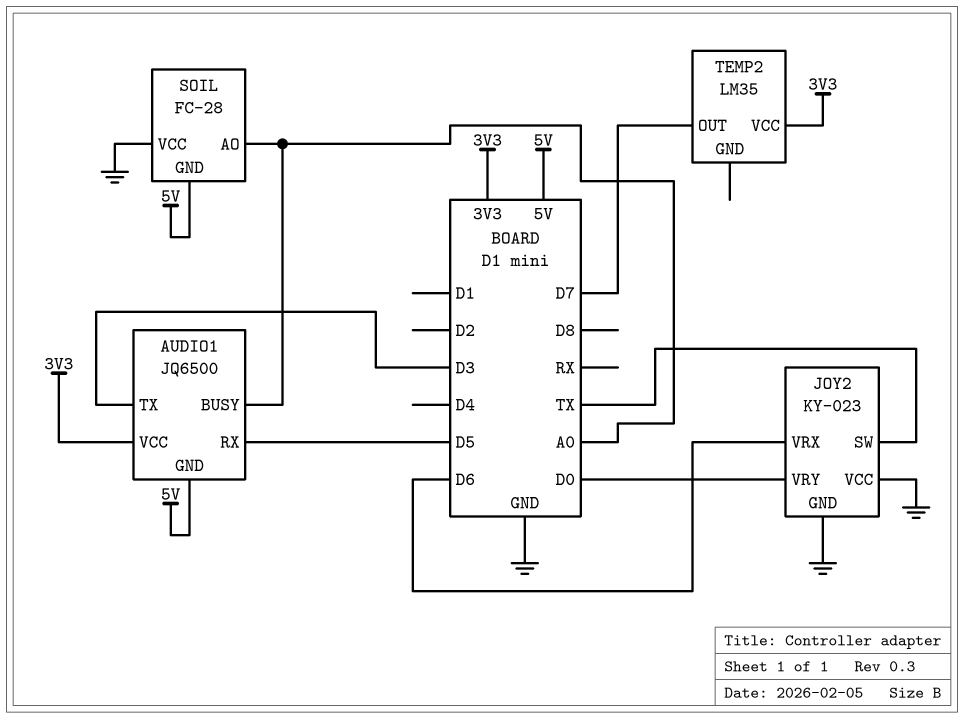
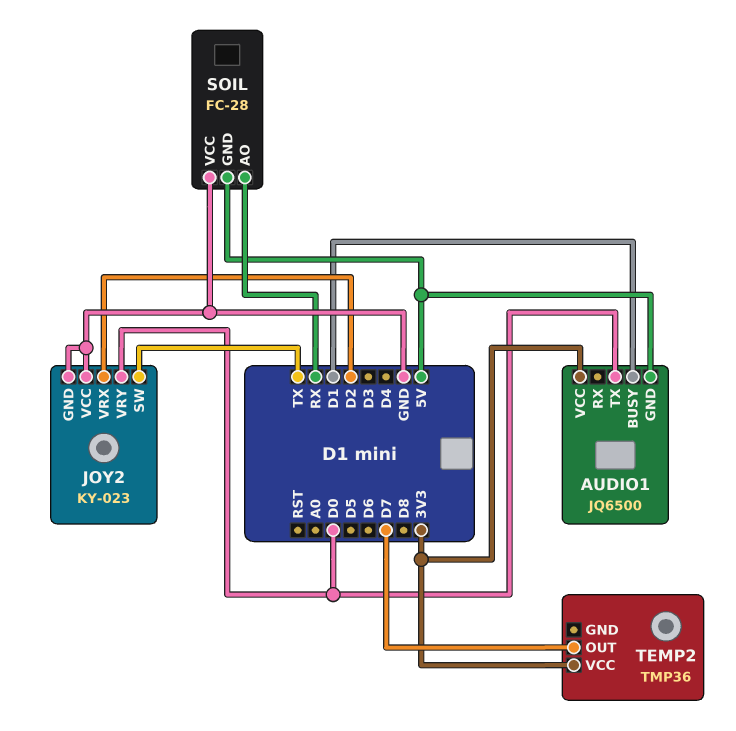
AUDIO1 pin BUSY: A0 -> D1
AUDIO1 pin RX: D5 -> none
AUDIO1 pin TX: D3 -> D0
JOY2 pin VRX: D6 -> D2
SOIL pin AO: A0 -> RX
TEMP2: LM35 -> TMP36

